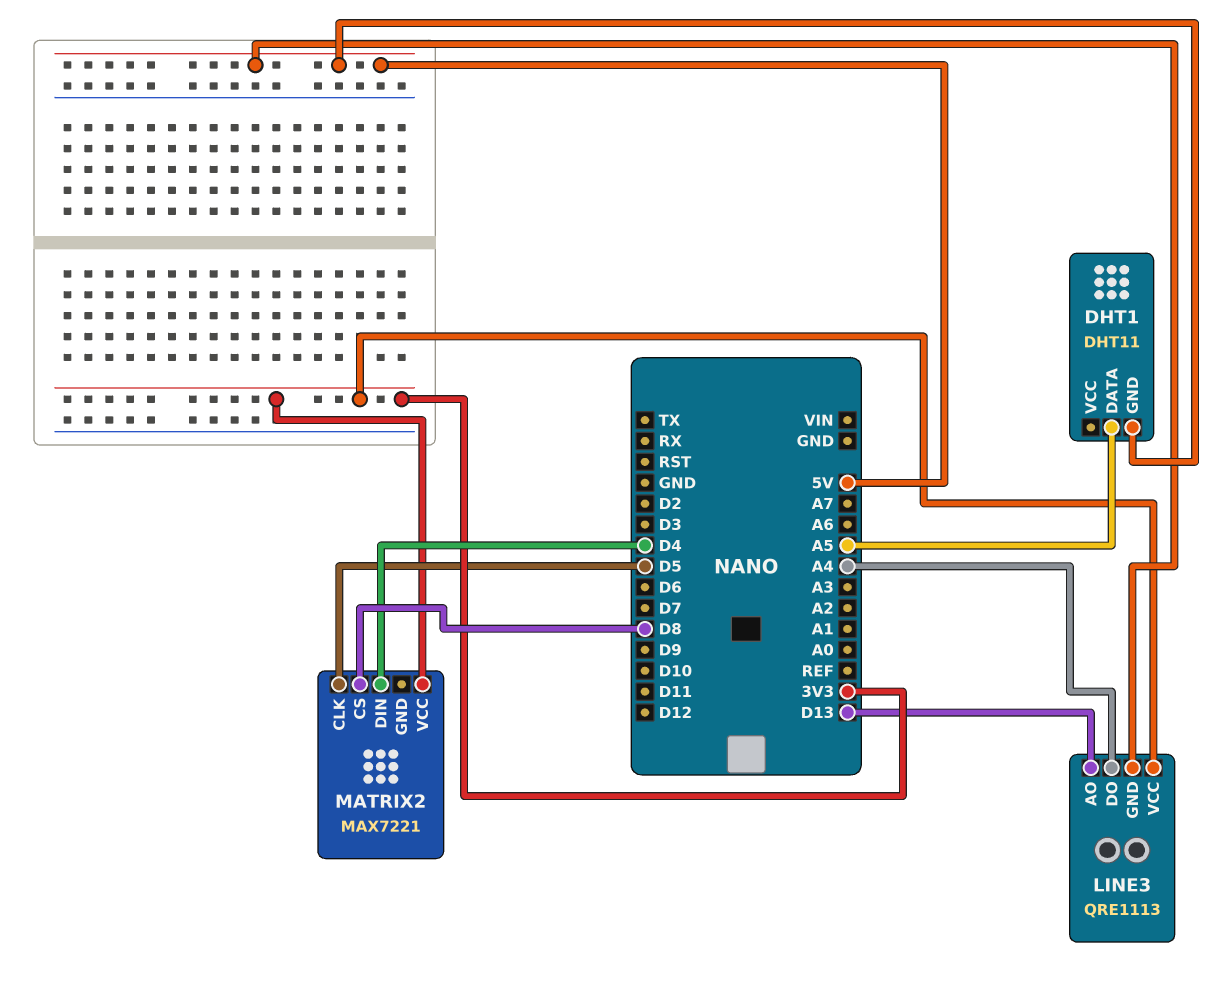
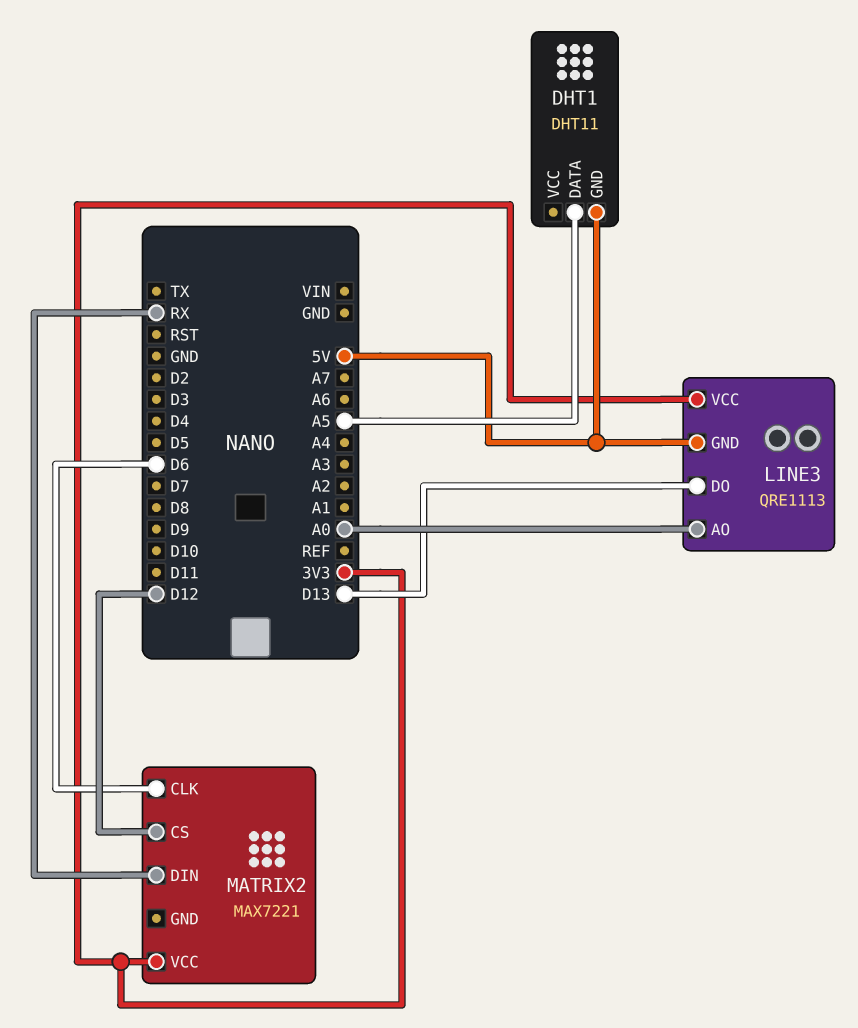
LINE3 pin AO: D13 -> A0
LINE3 pin DO: A4 -> D13
MATRIX2 pin CLK: D5 -> D6
MATRIX2 pin CS: D8 -> D12
MATRIX2 pin DIN: D4 -> RX

